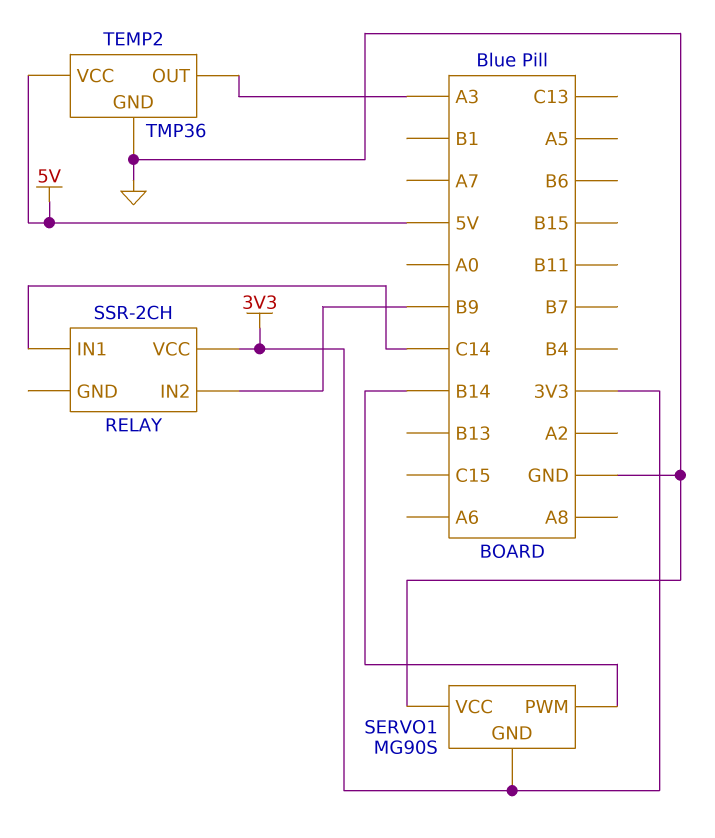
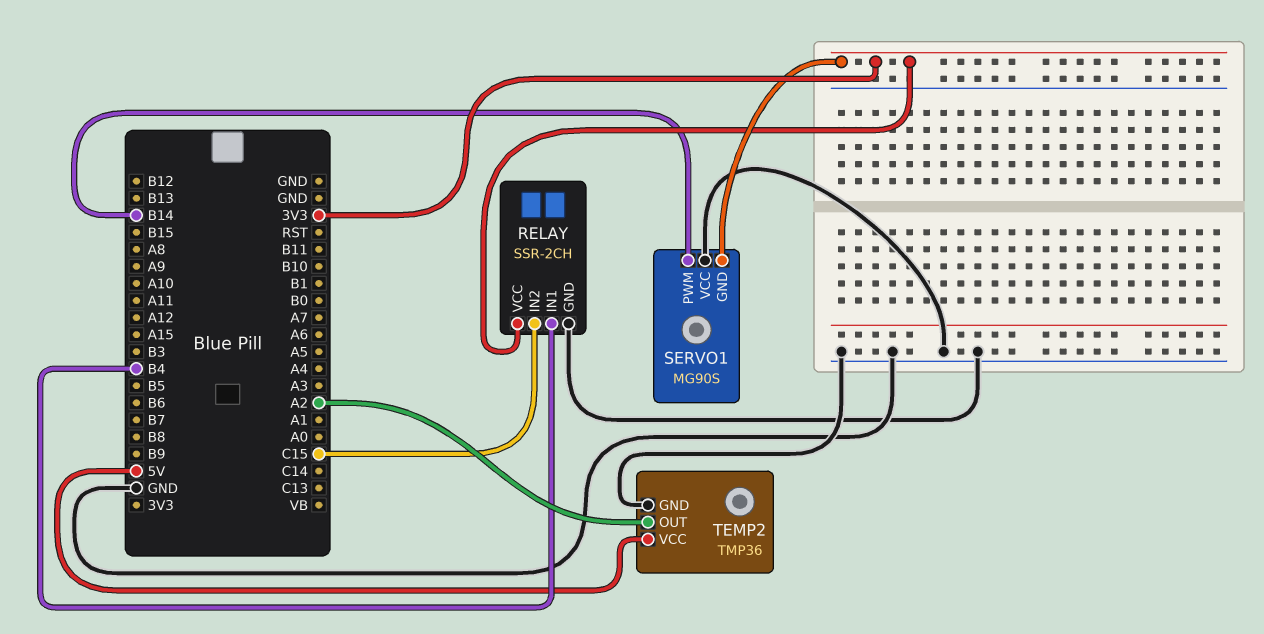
RELAY pin GND: none -> GND
RELAY pin IN1: C14 -> B4
RELAY pin IN2: B9 -> C15
TEMP2 pin OUT: A3 -> A2

